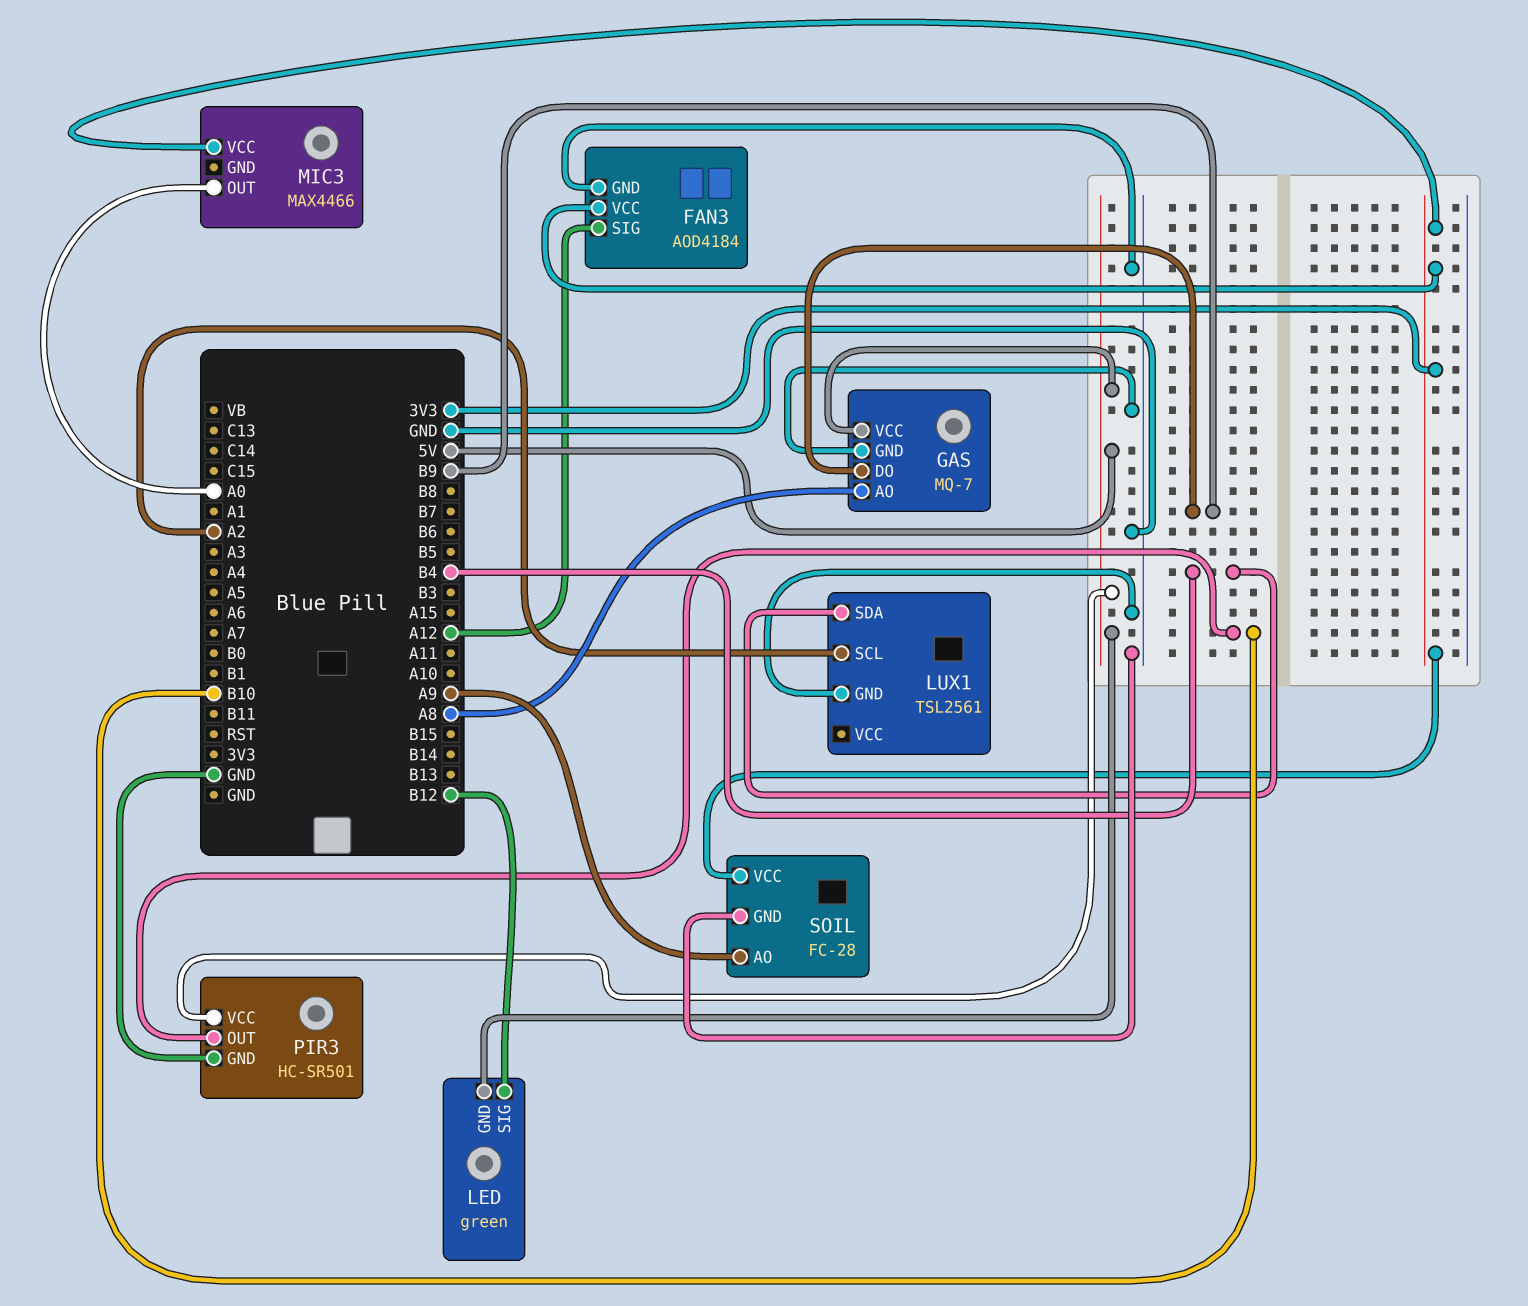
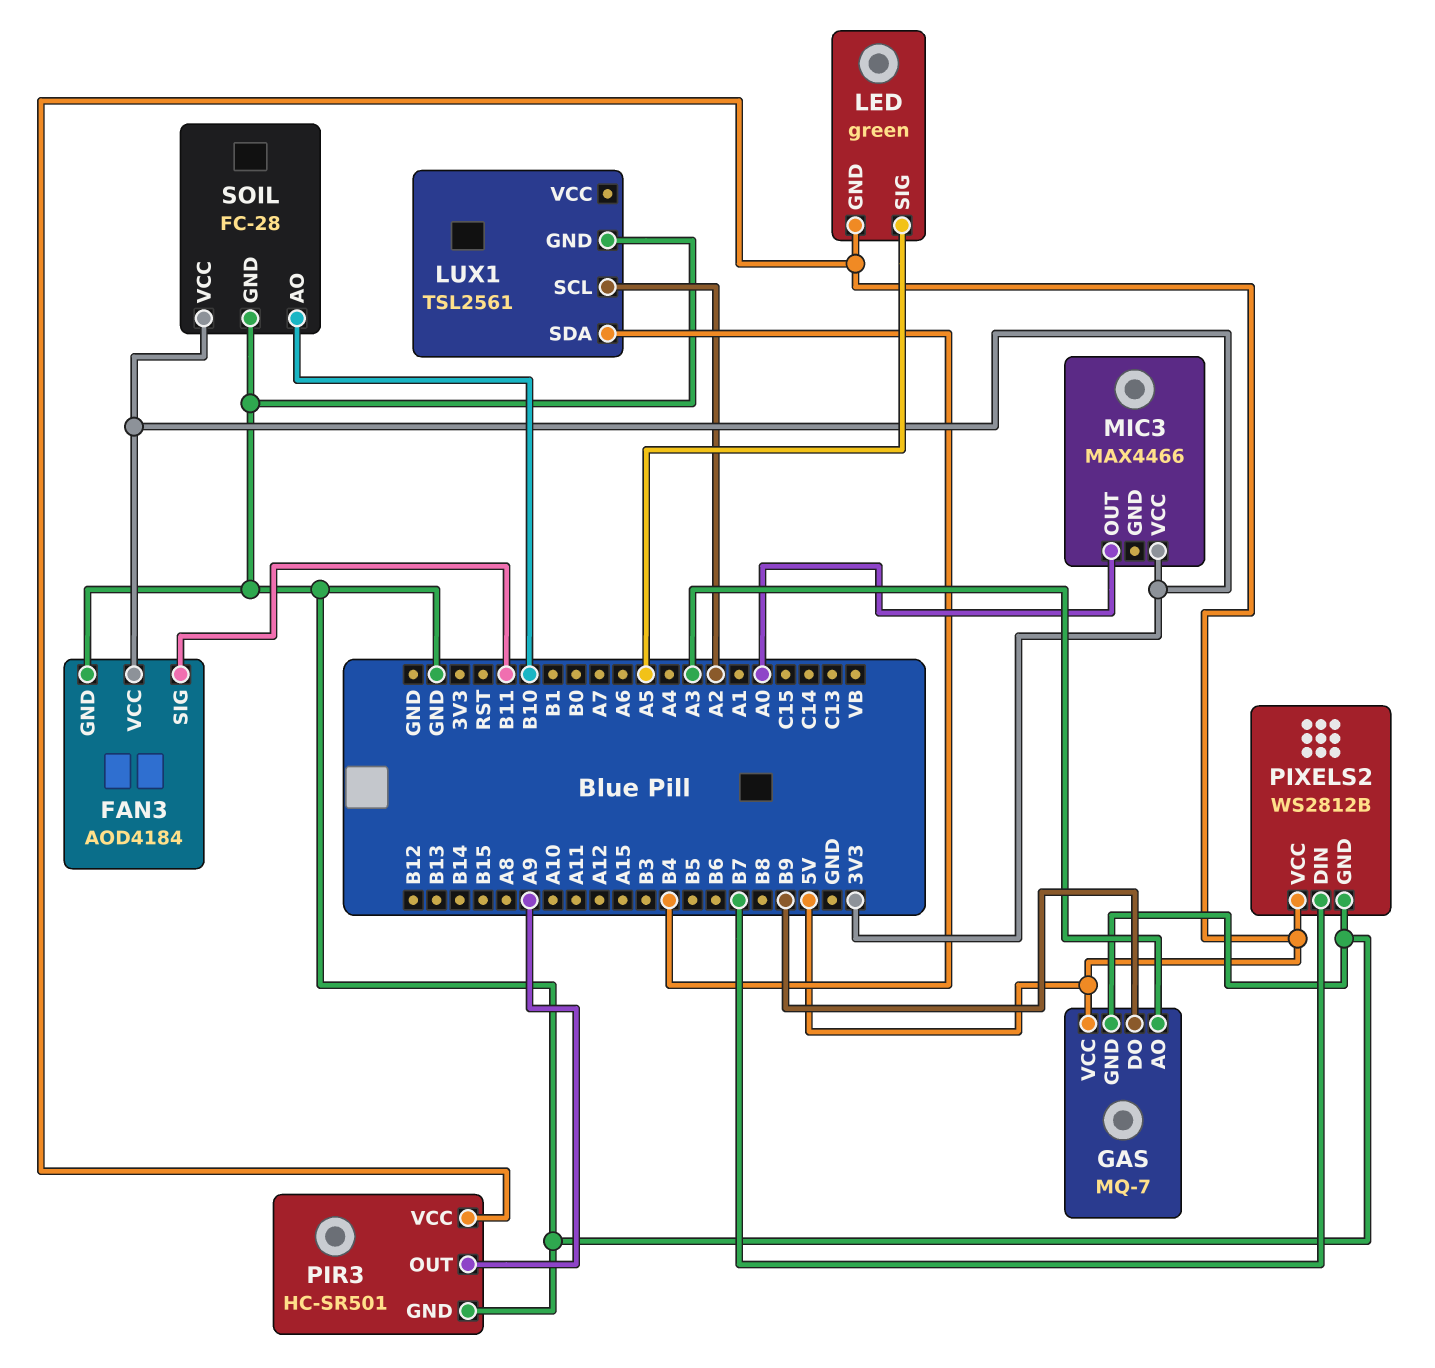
FAN3 pin SIG: A12 -> B11
GAS pin AO: A8 -> A3
LED pin SIG: B12 -> A5
PIR3 pin OUT: B10 -> A9
PIXELS2: none -> WS2812B
PIXELS2 pin DIN: none -> B7
PIXELS2 pin GND: none -> GND
PIXELS2 pin VCC: none -> 5V
SOIL pin AO: A9 -> B10

